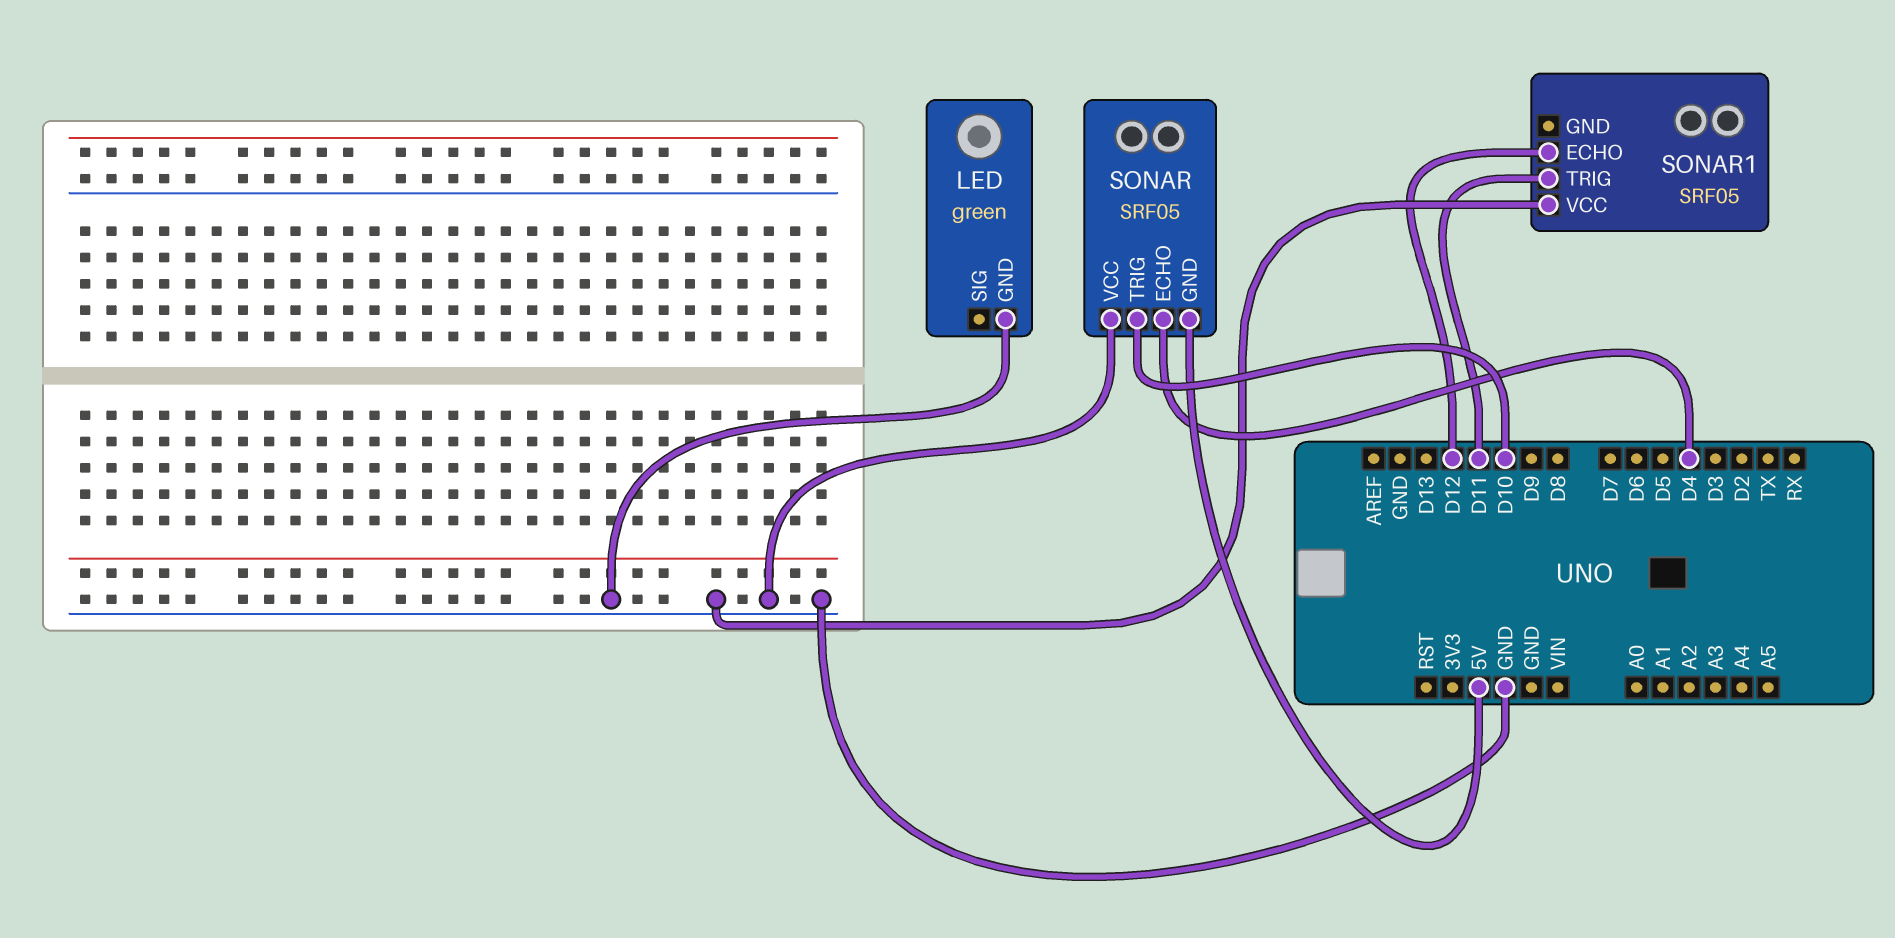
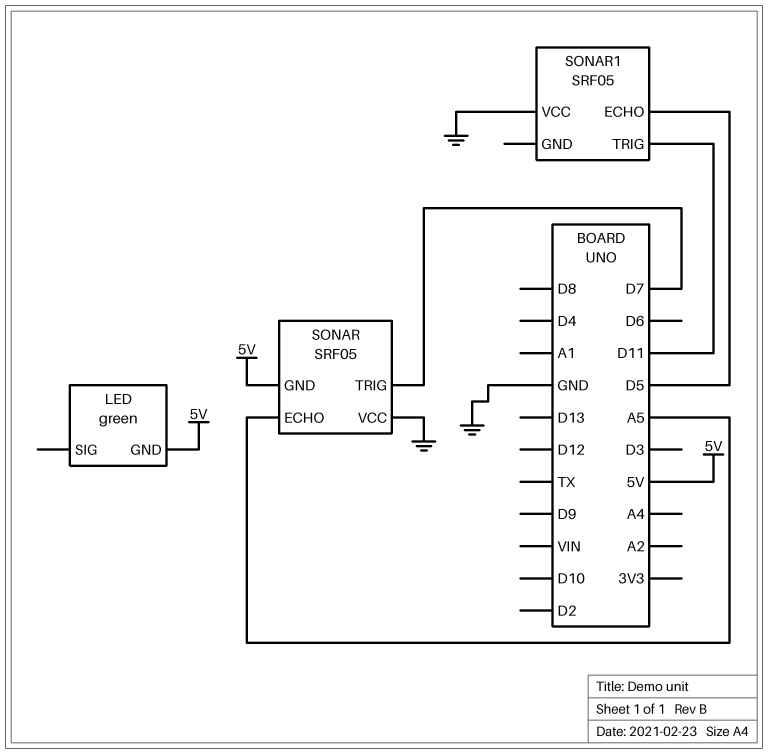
LED pin GND: GND -> 5V
SONAR pin ECHO: D4 -> A5
SONAR pin TRIG: D10 -> D7
SONAR1 pin ECHO: D12 -> D5

